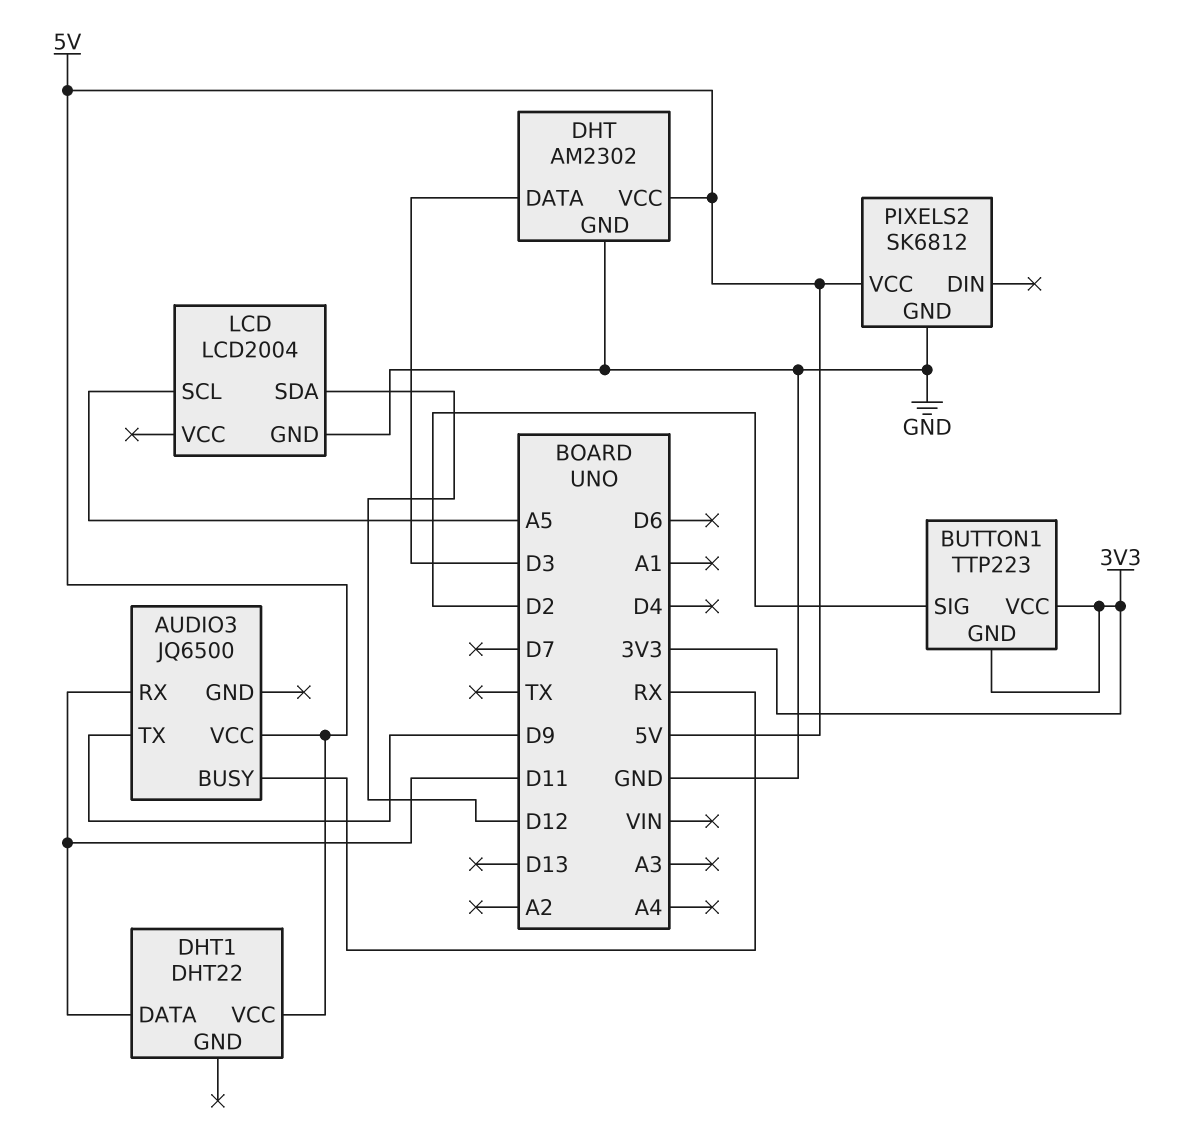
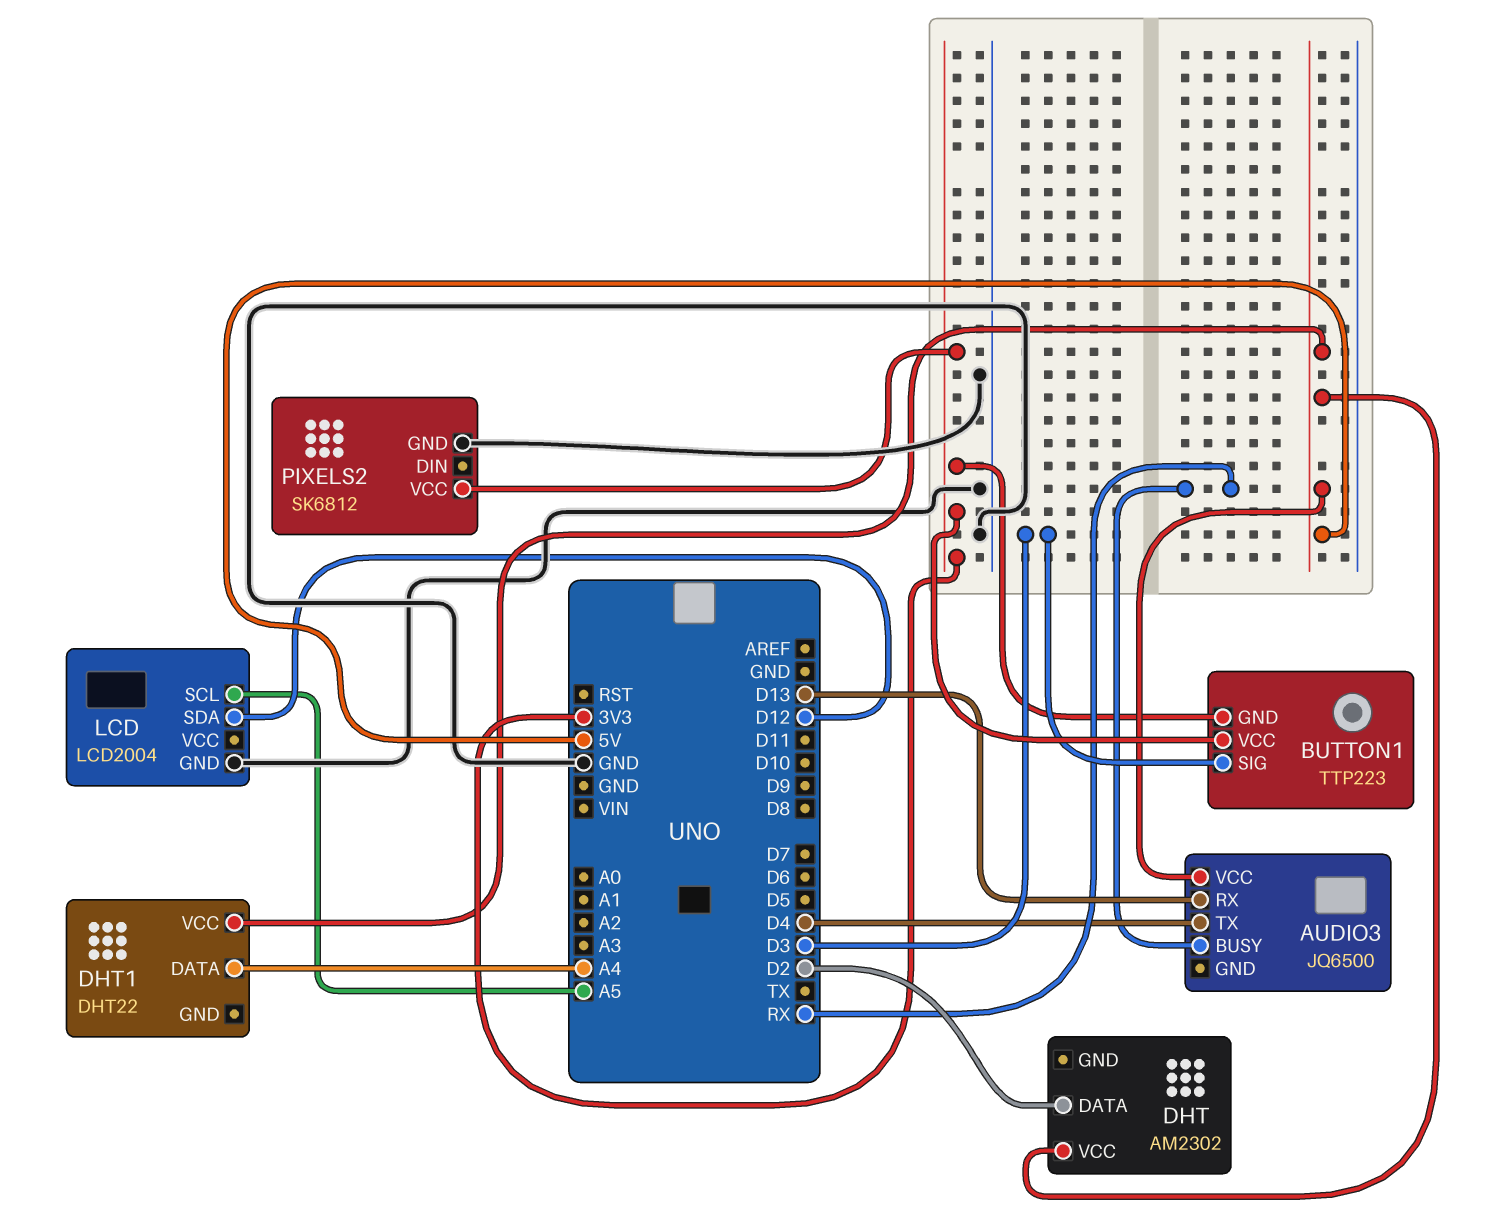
AUDIO3 pin RX: D11 -> D13
AUDIO3 pin TX: D9 -> D4
BUTTON1 pin SIG: D2 -> D3
DHT pin DATA: D3 -> D2
DHT pin GND: GND -> none
DHT1 pin DATA: D11 -> A4
PIXELS2 pin VCC: 5V -> 3V3

